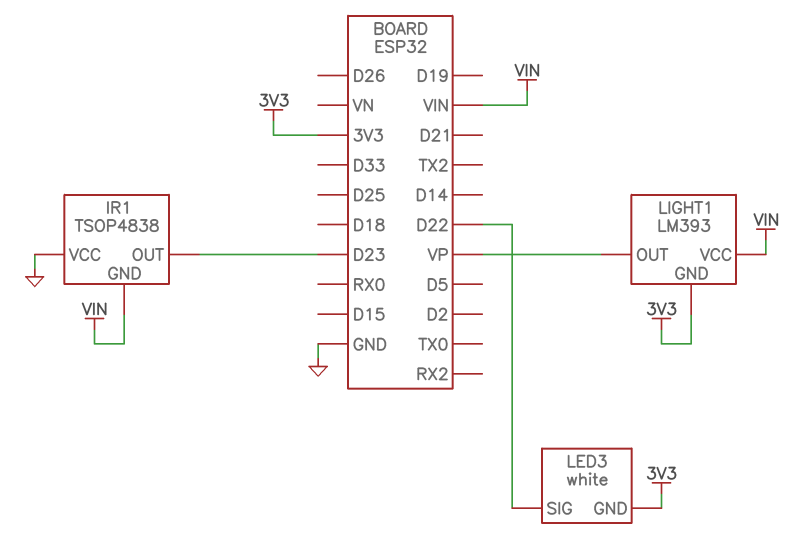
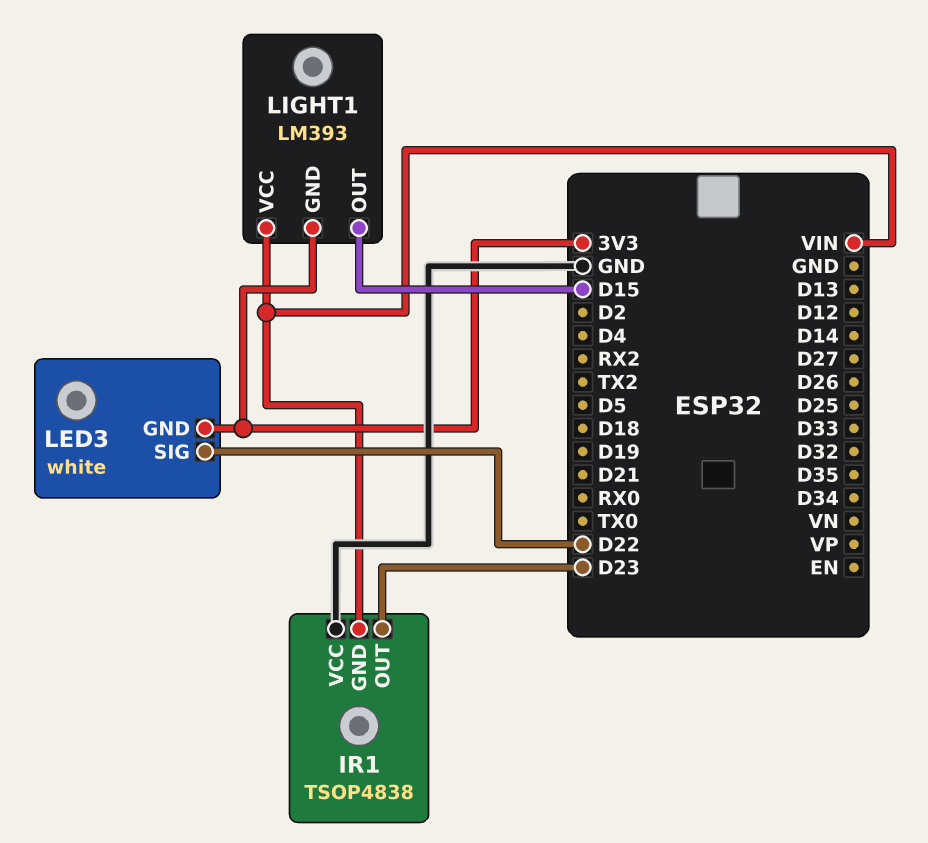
LIGHT1 pin OUT: VP -> D15

